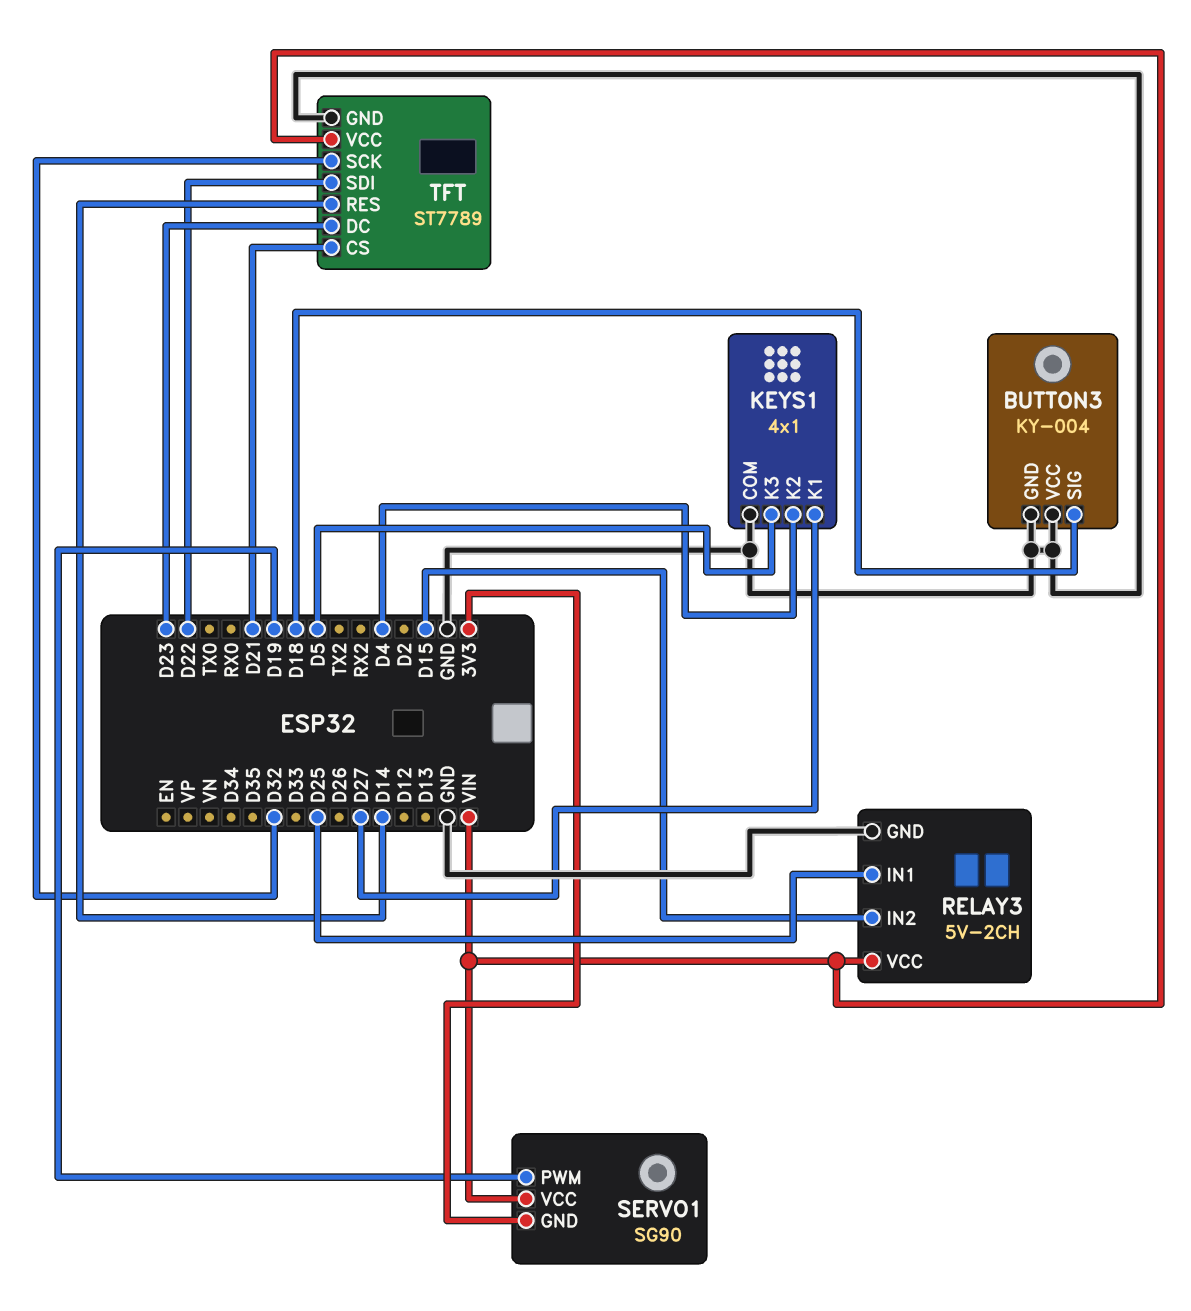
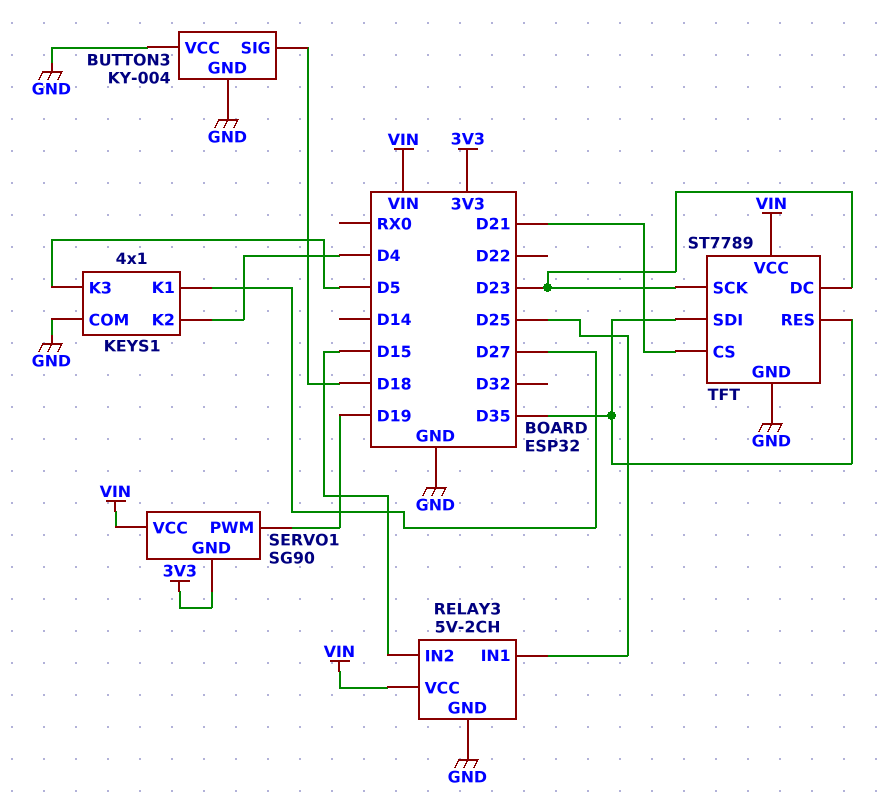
TFT pin RES: D14 -> D35
TFT pin SCK: D32 -> D23
TFT pin SDI: D22 -> D35

